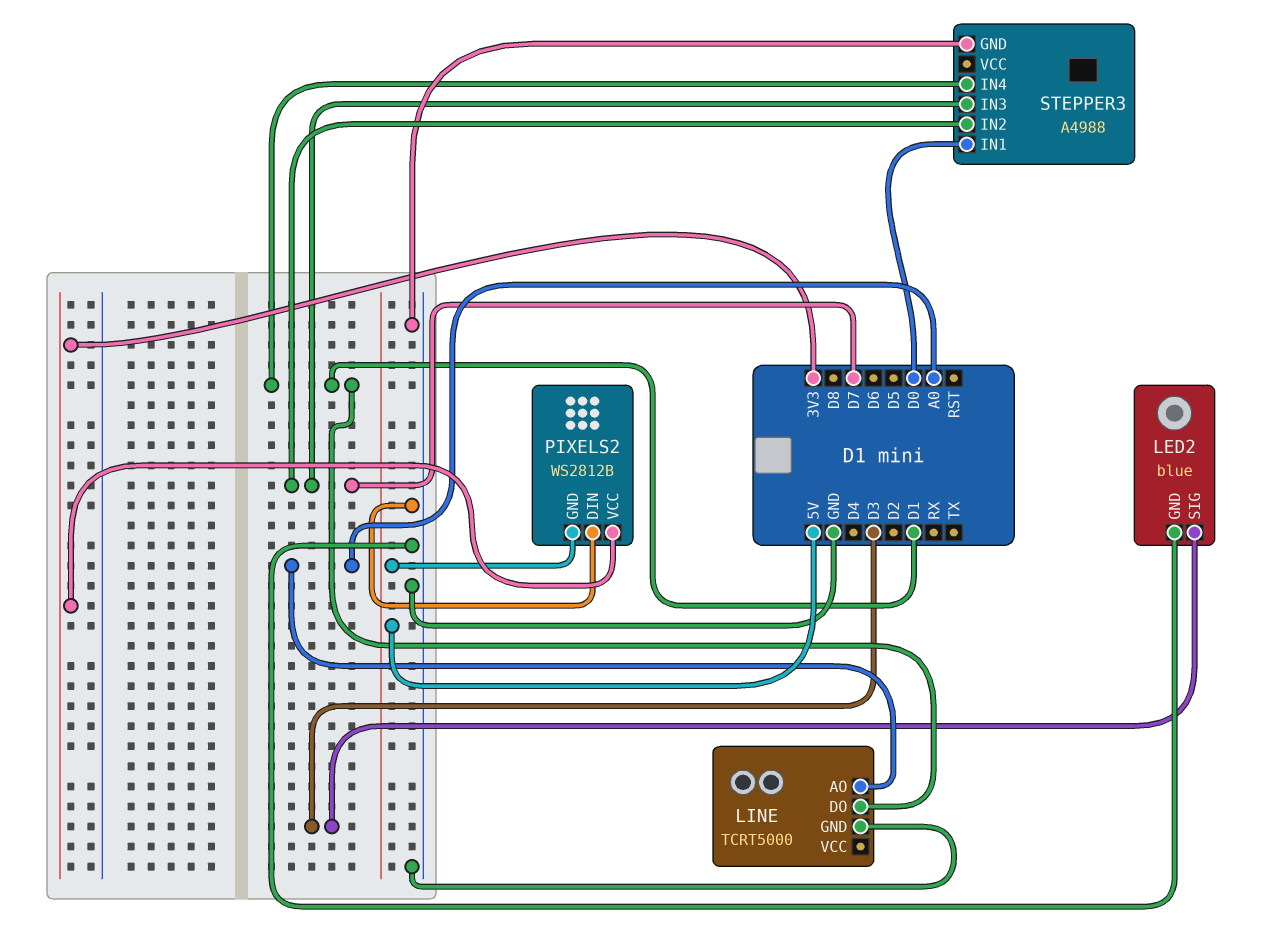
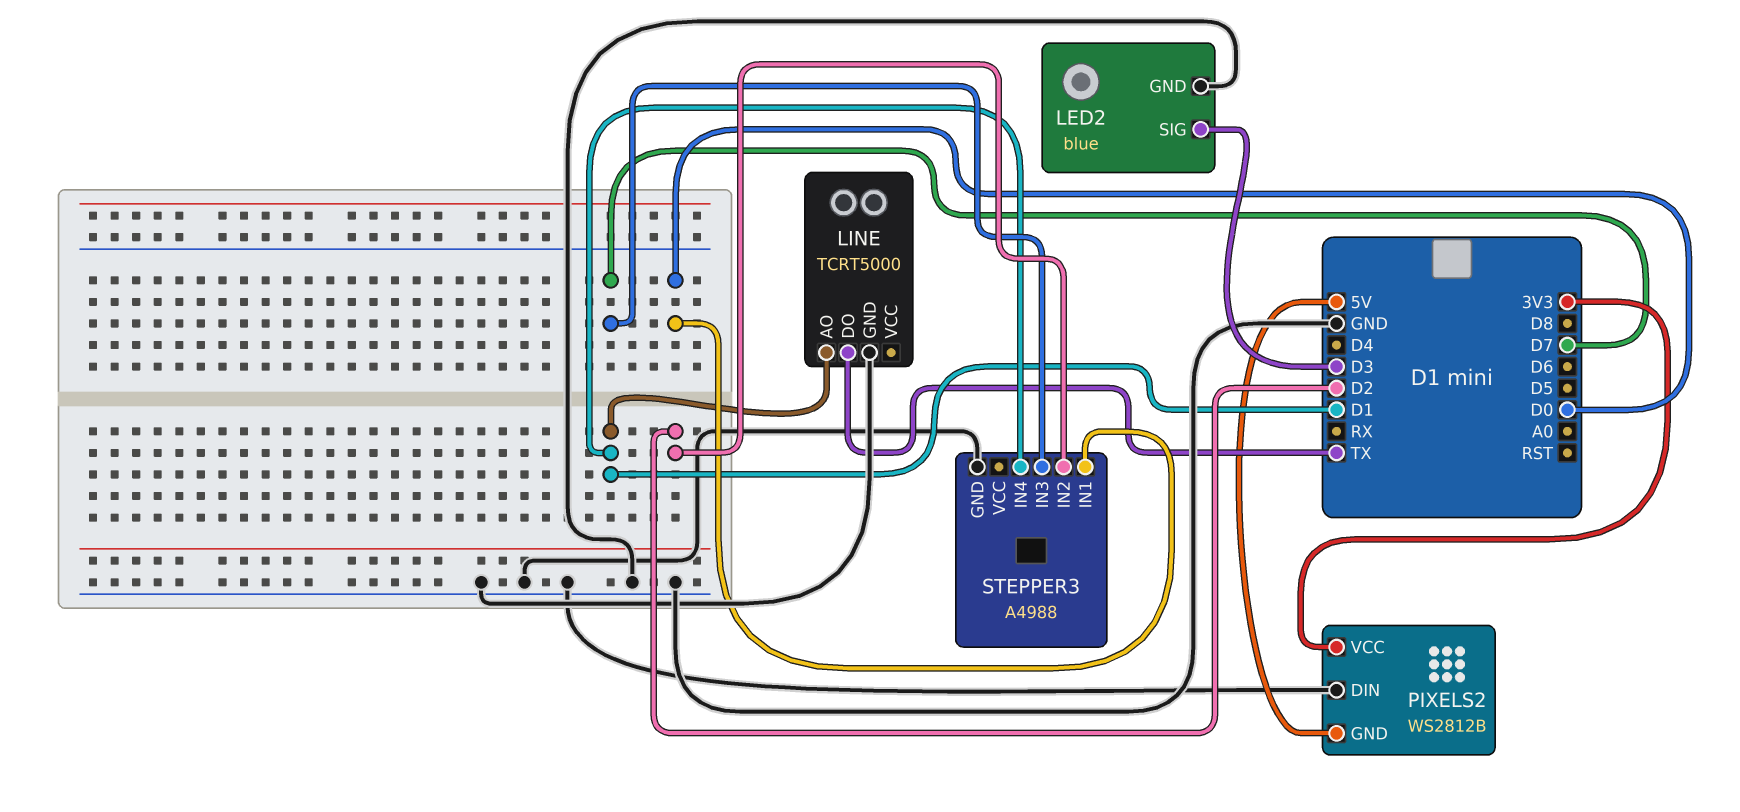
LINE pin AO: A0 -> D1
LINE pin DO: D1 -> TX
STEPPER3 pin IN2: D7 -> D2

